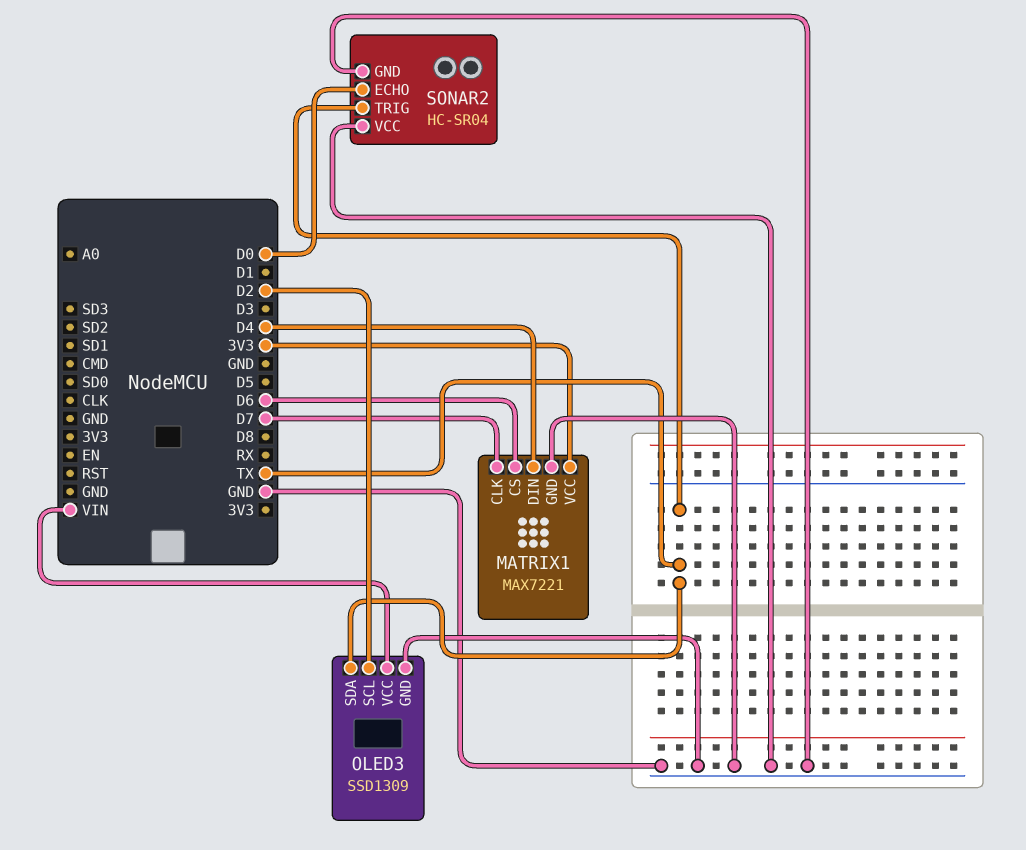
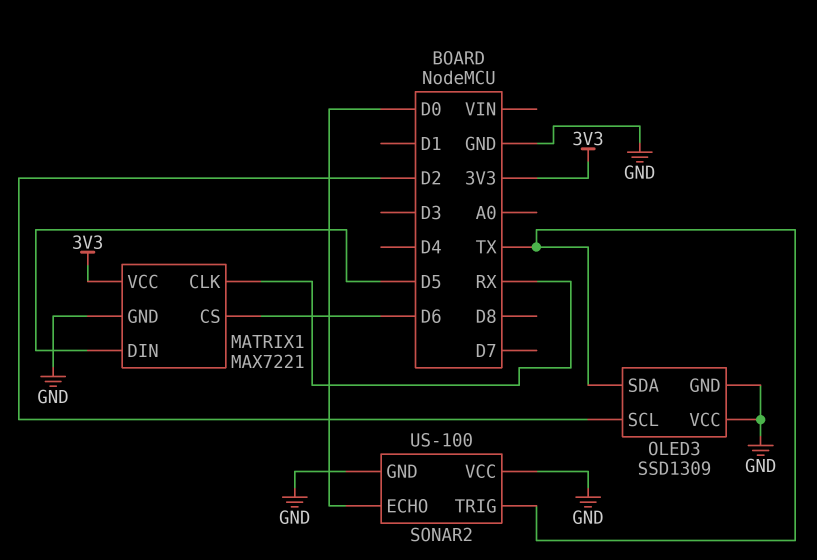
MATRIX1 pin CLK: D7 -> RX
MATRIX1 pin DIN: D4 -> D5
OLED3 pin VCC: VIN -> GND
SONAR2: HC-SR04 -> US-100

